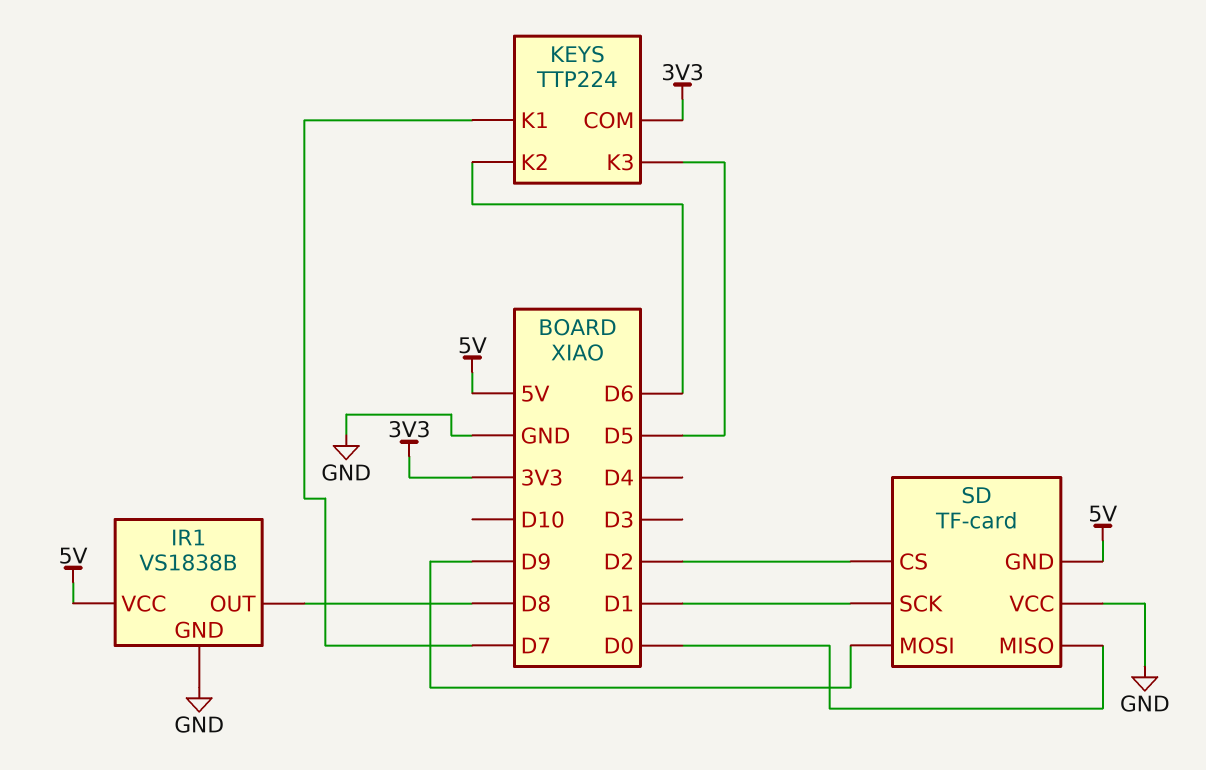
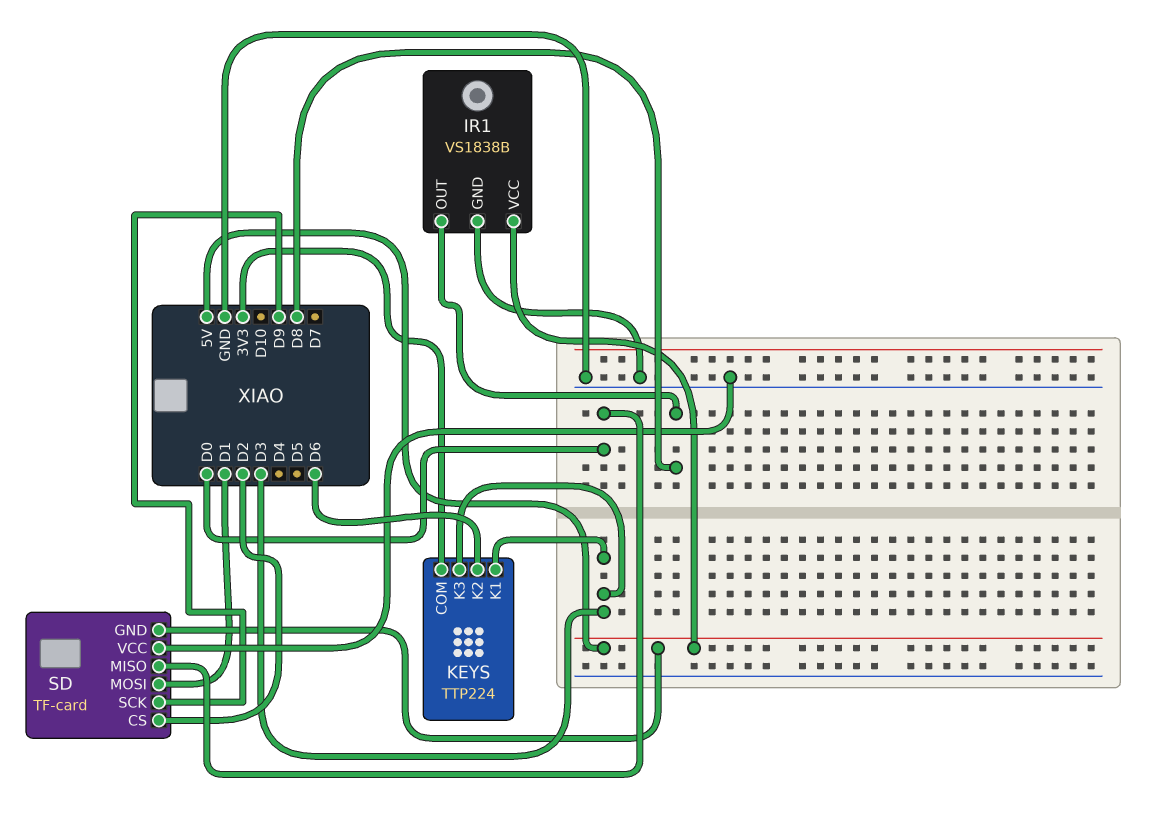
KEYS pin K1: D7 -> D3
KEYS pin K3: D5 -> D3
SD pin MOSI: D9 -> D1
SD pin SCK: D1 -> D9

